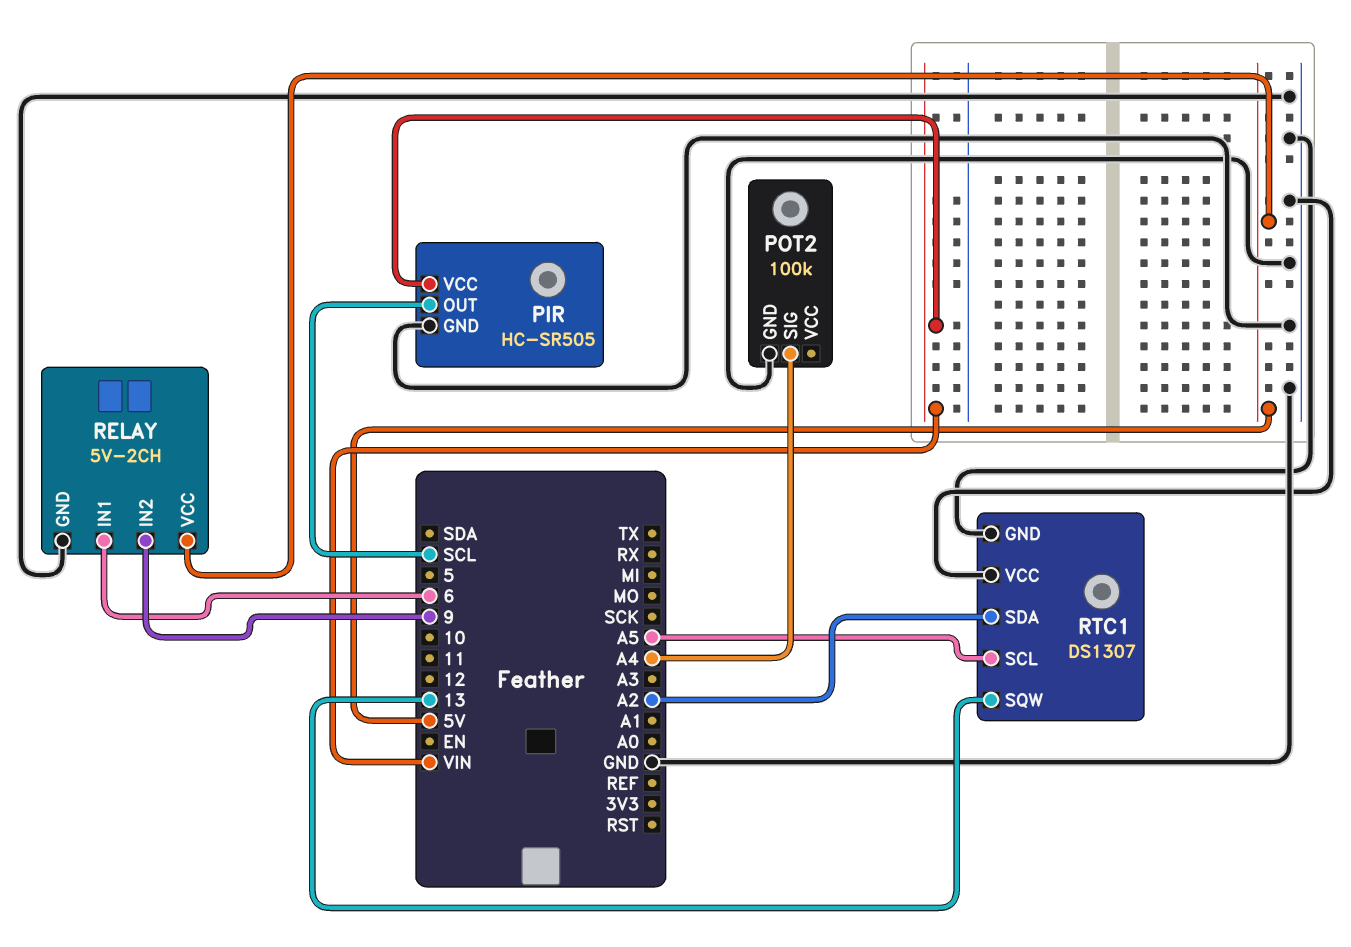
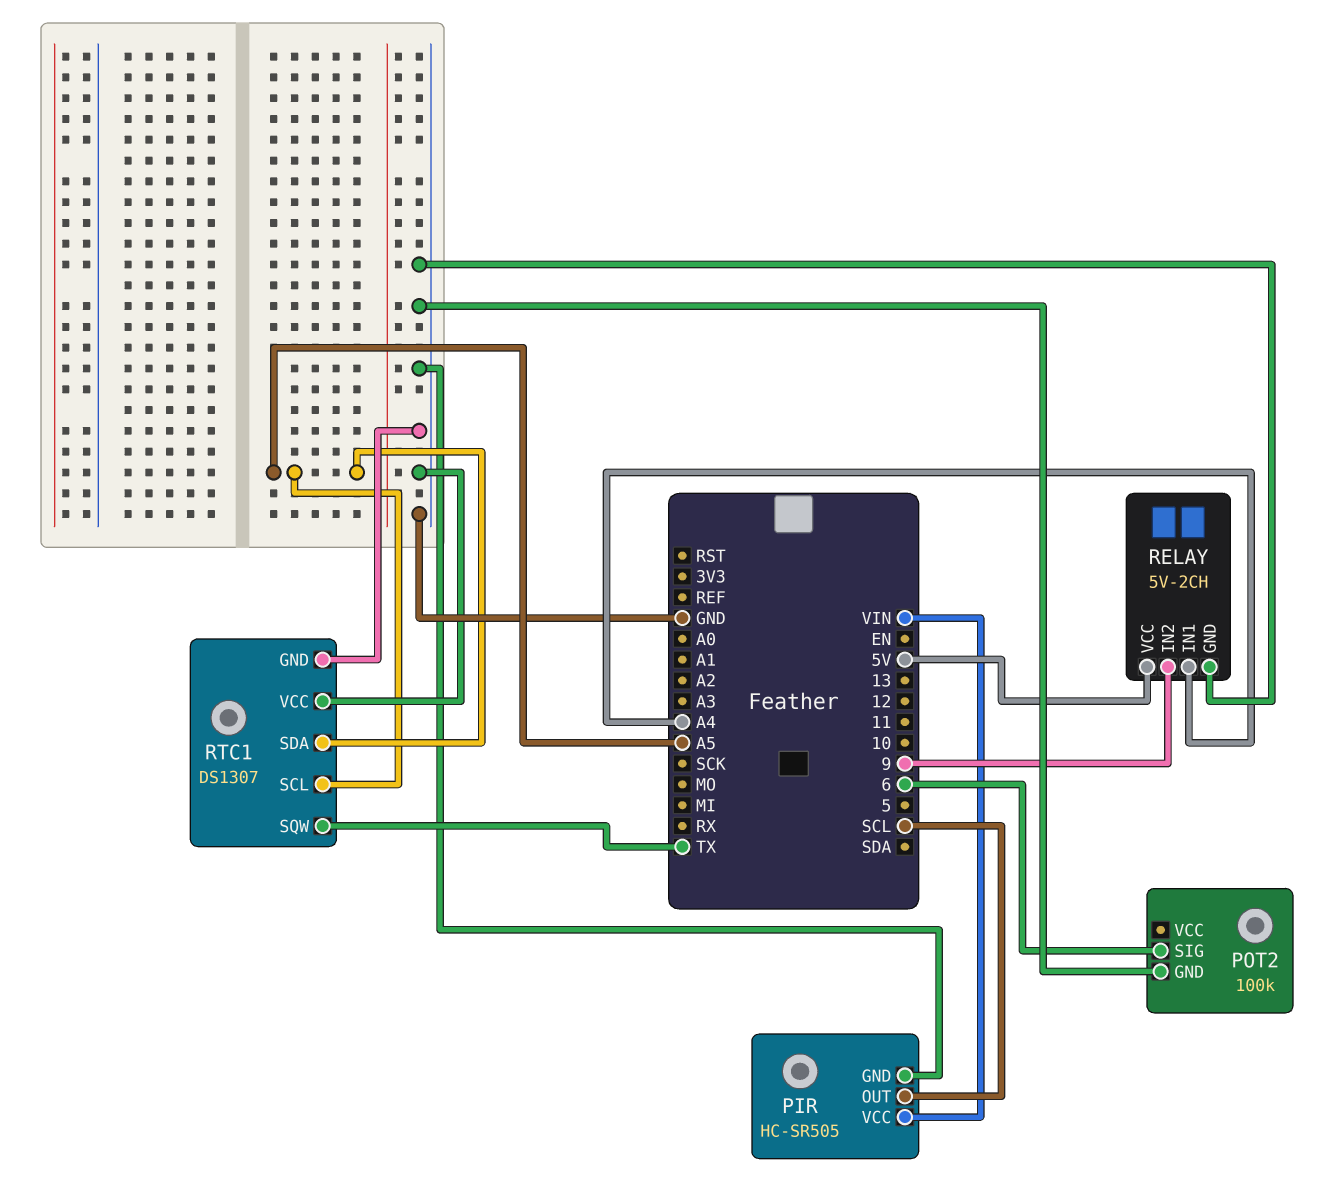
POT2 pin SIG: A4 -> 6
RELAY pin IN1: 6 -> A4
RTC1 pin SDA: A2 -> A5
RTC1 pin SQW: 13 -> TX

